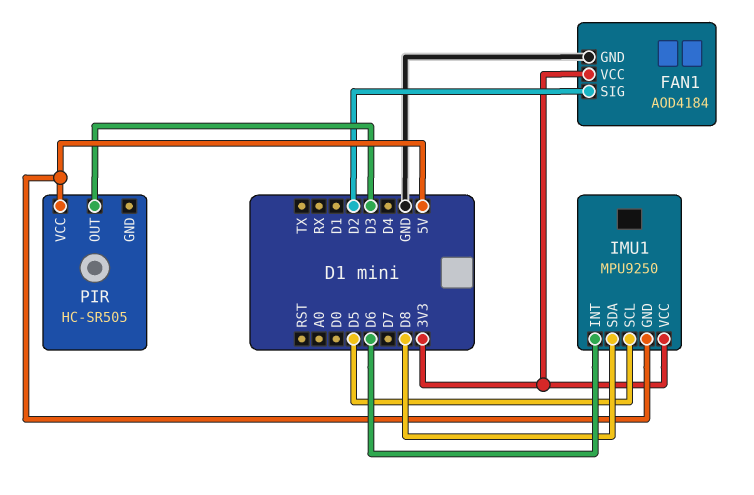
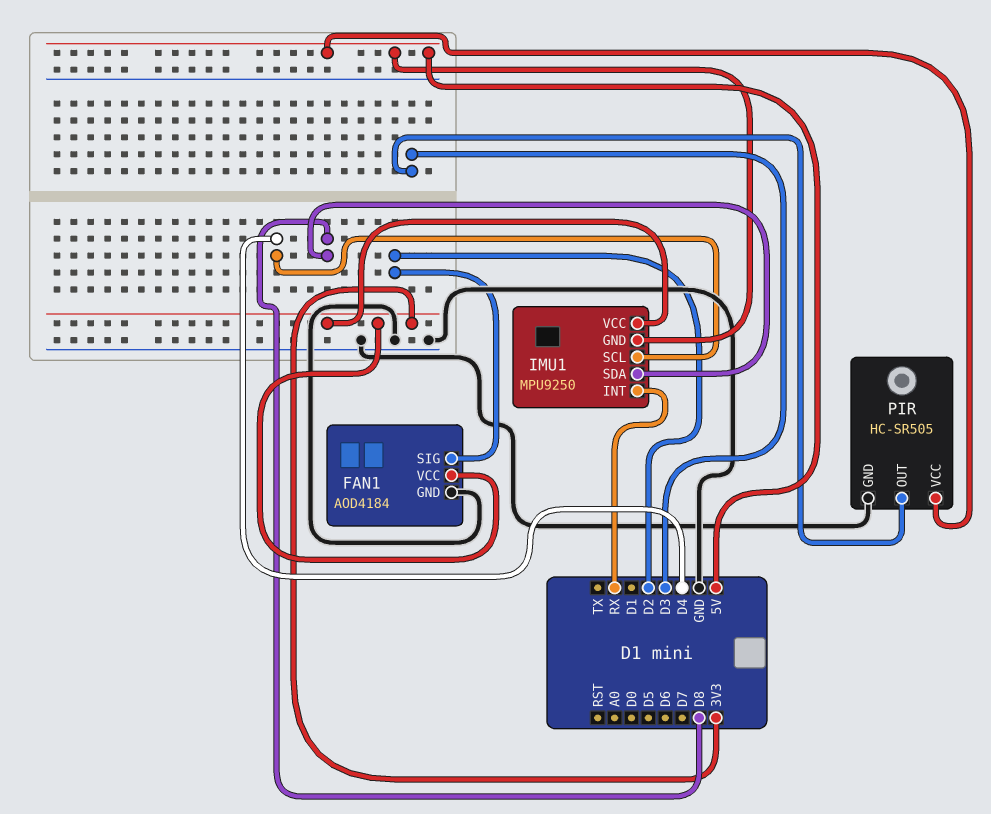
IMU1 pin INT: D6 -> RX
IMU1 pin SCL: D5 -> D4
PIR pin GND: none -> GND

